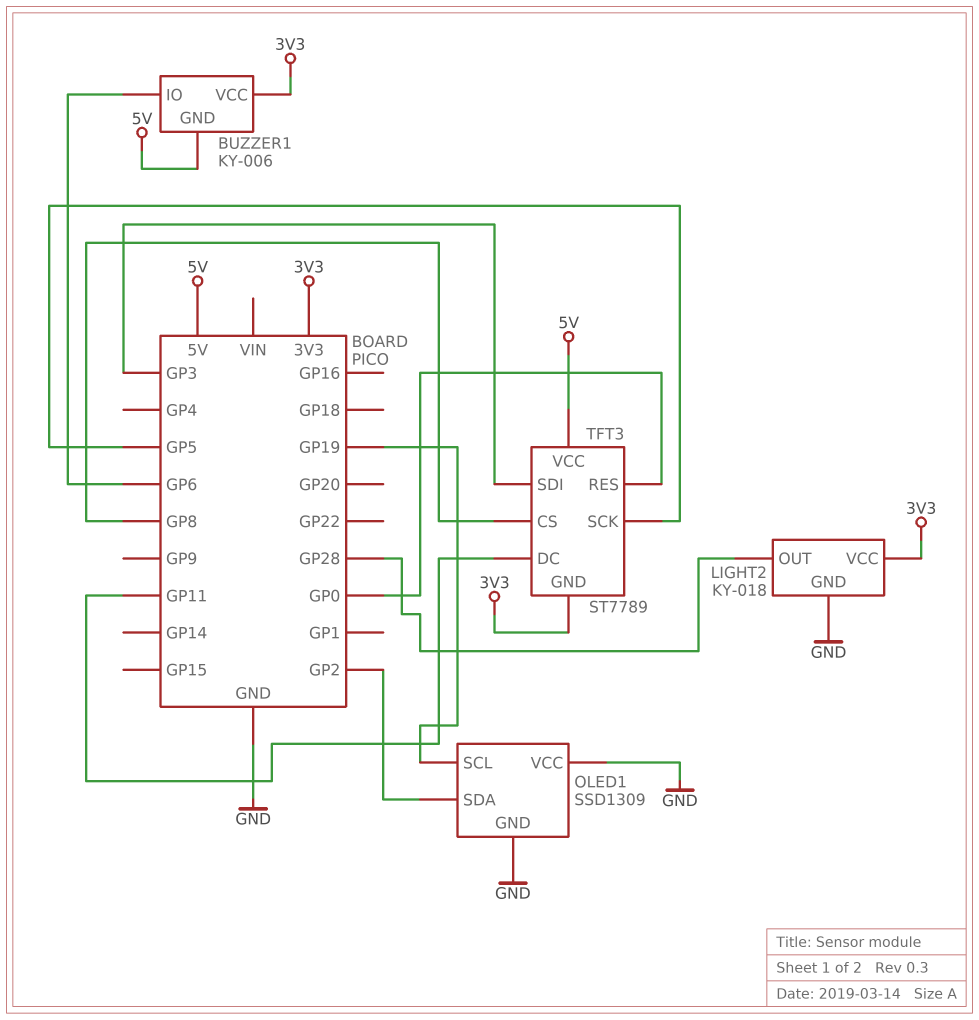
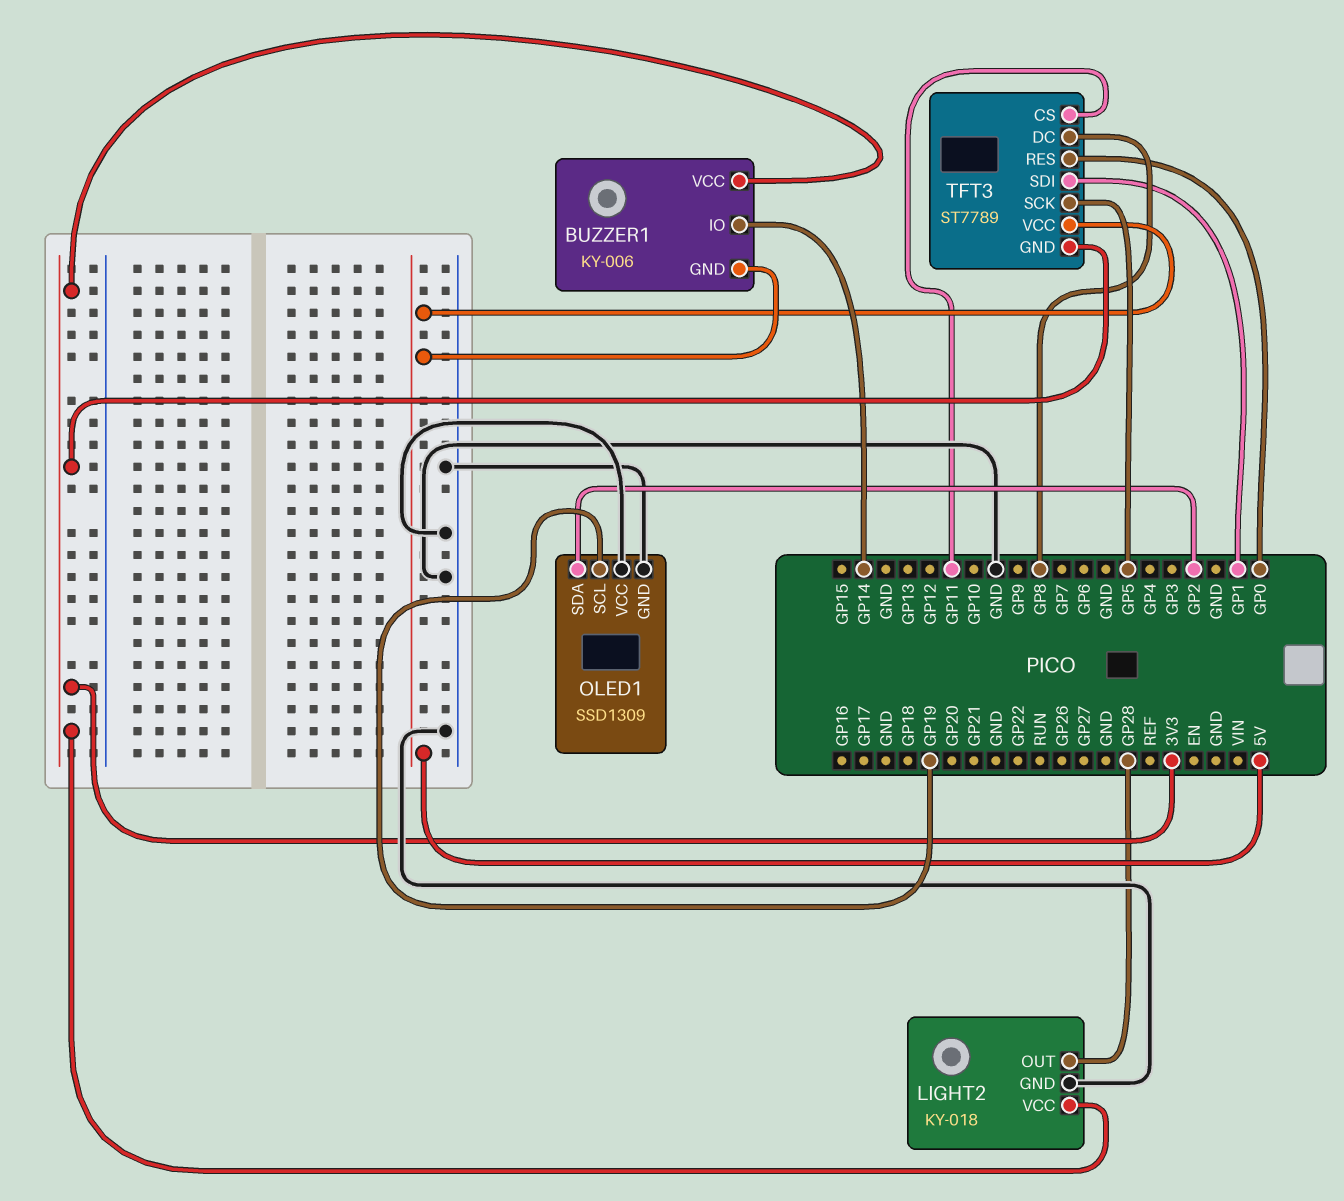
BUZZER1 pin IO: GP6 -> GP14
TFT3 pin CS: GP8 -> GP11
TFT3 pin DC: GP11 -> GP8
TFT3 pin SDI: GP3 -> GP1

